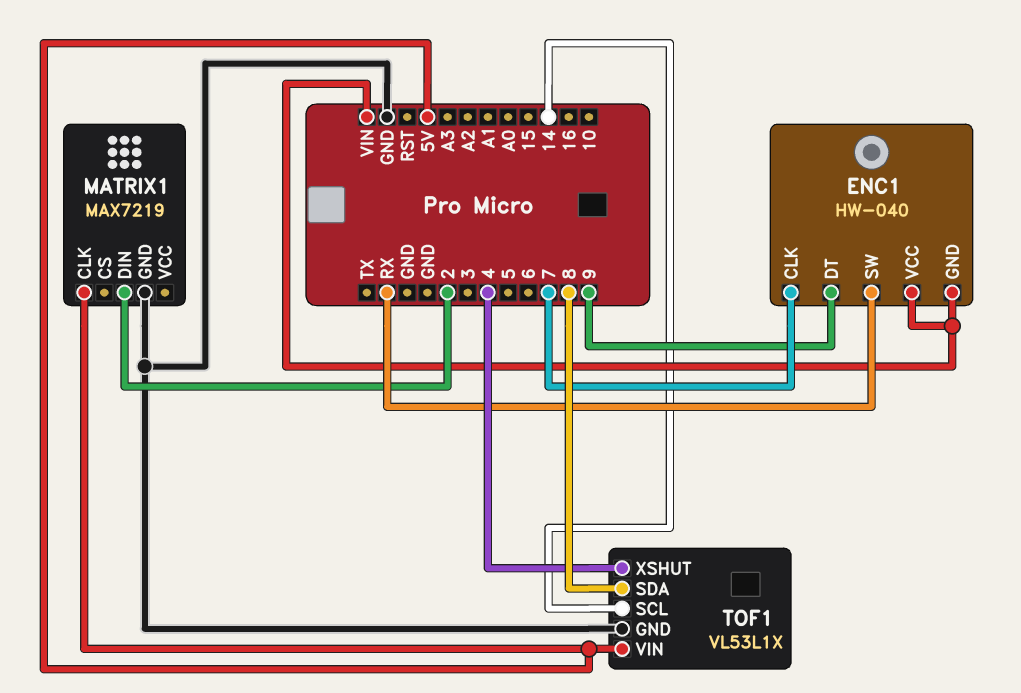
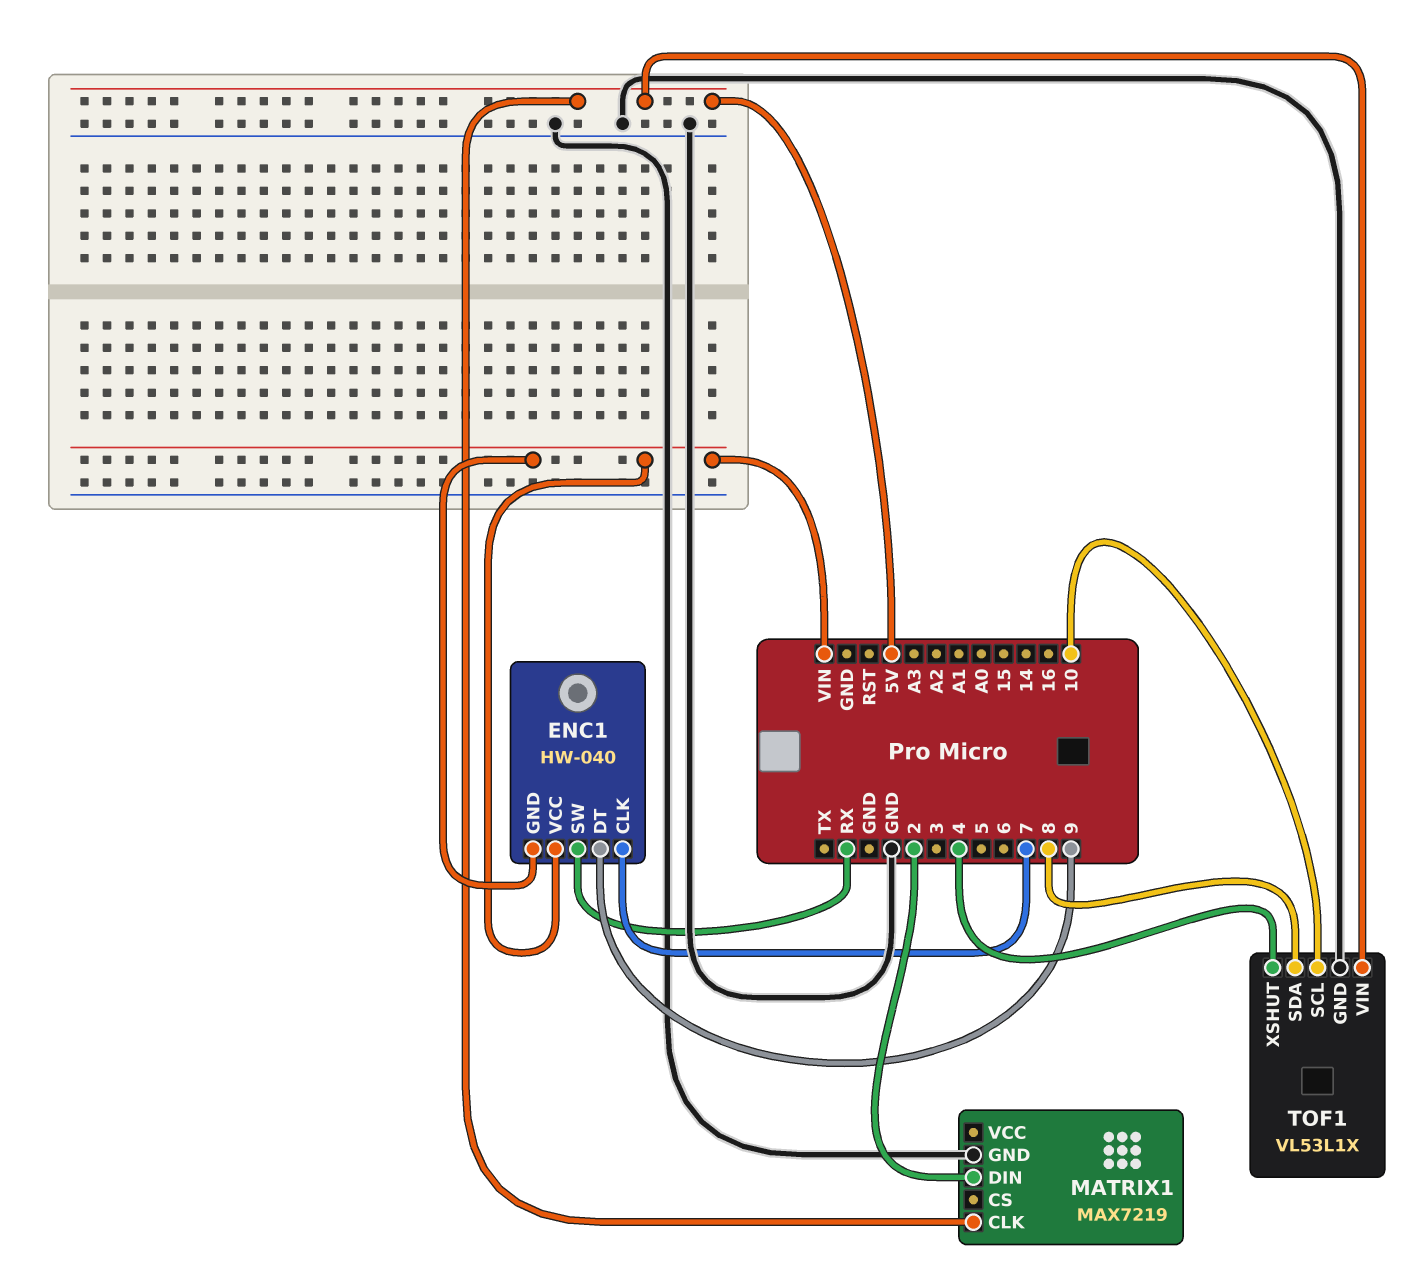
TOF1 pin SCL: 14 -> 10

